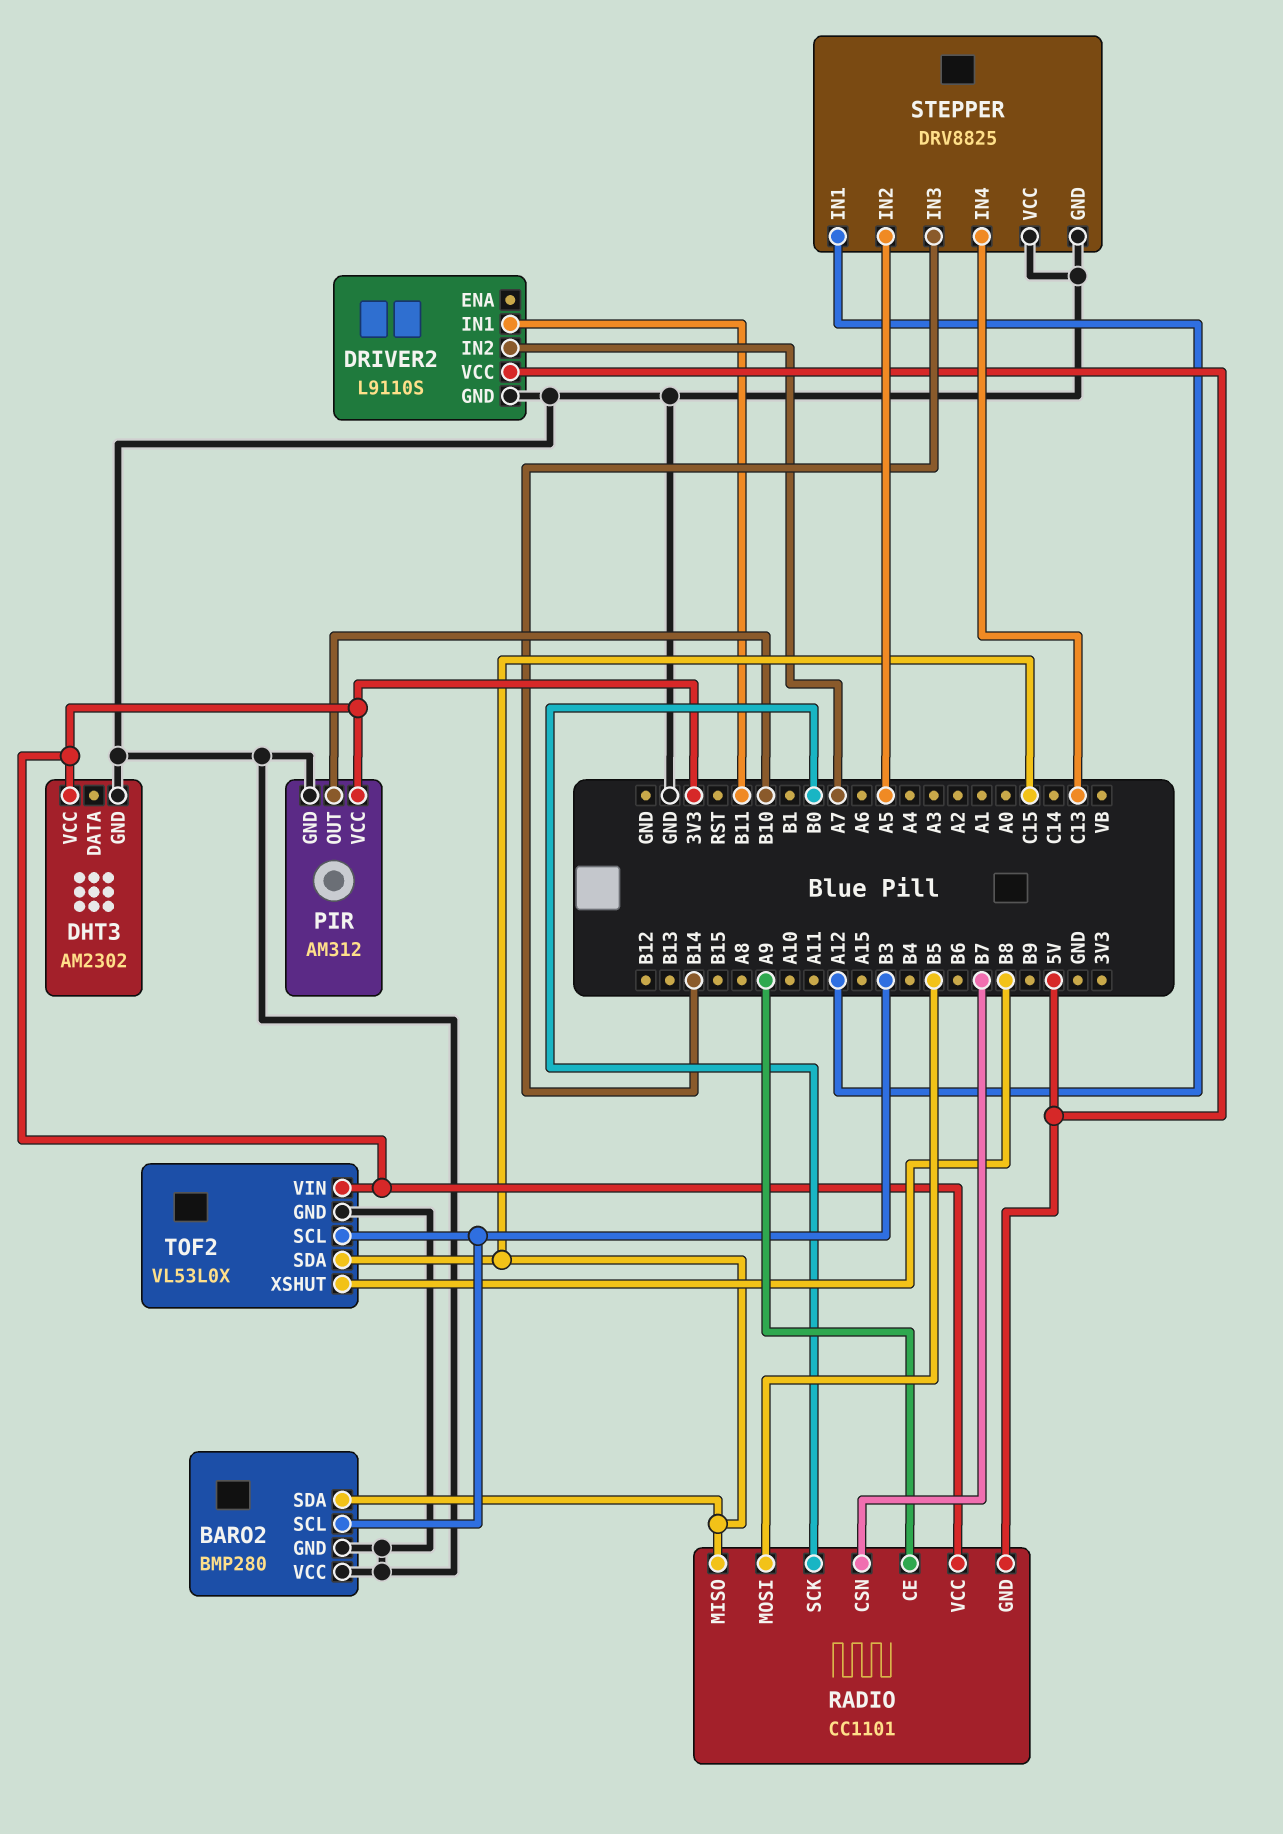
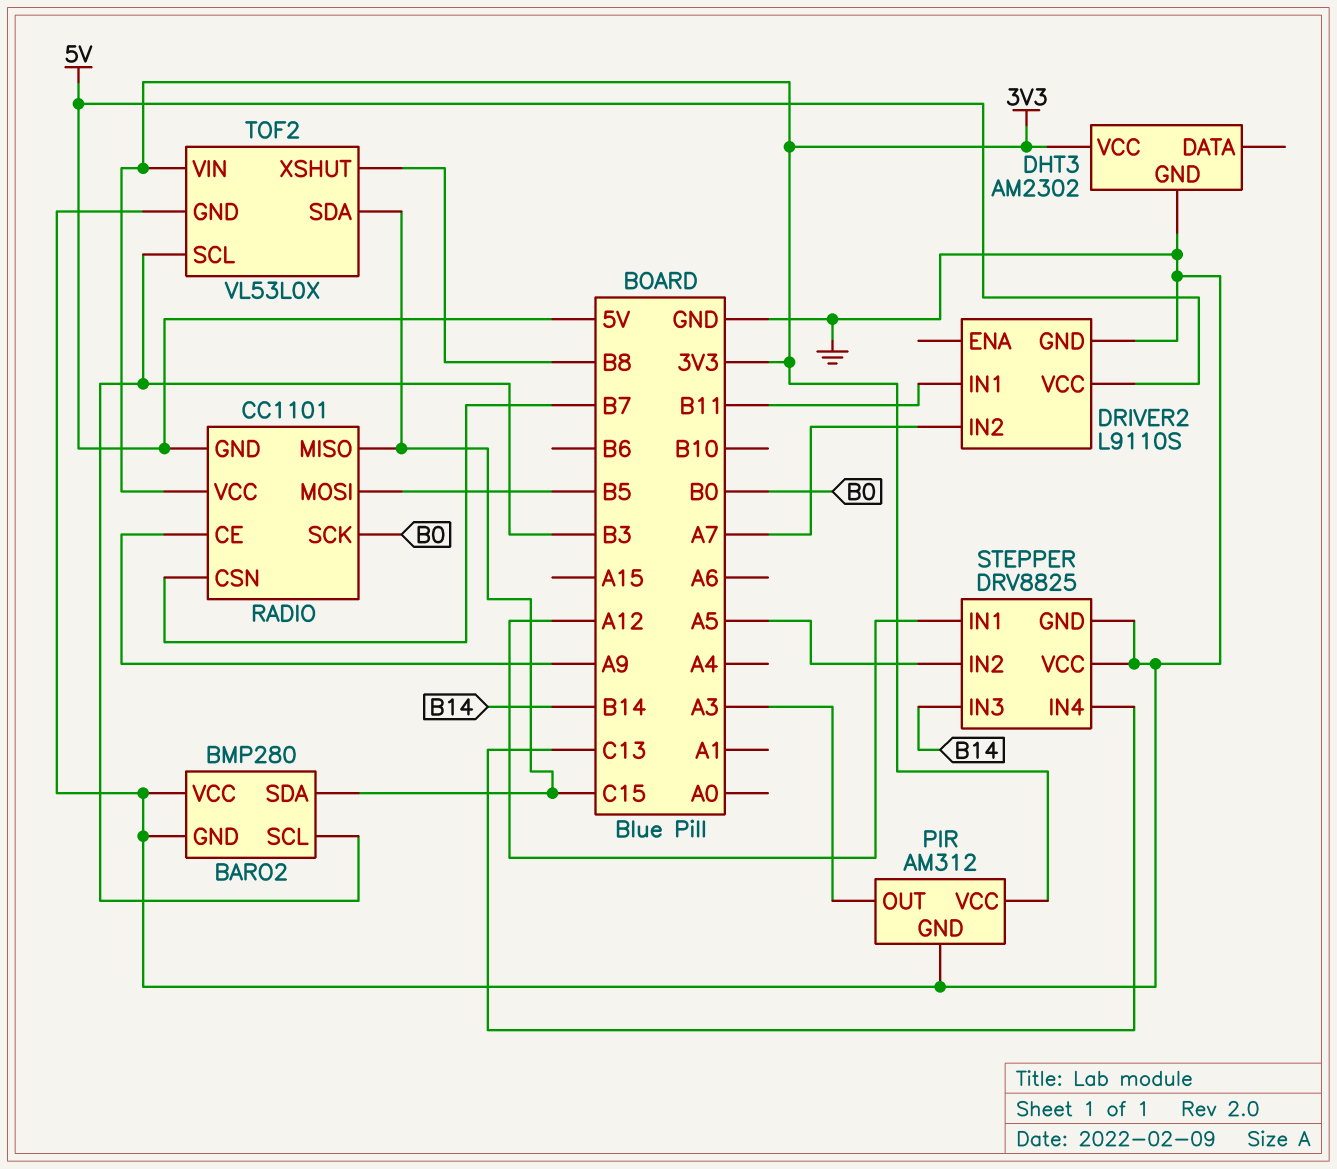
PIR pin OUT: B10 -> A3

